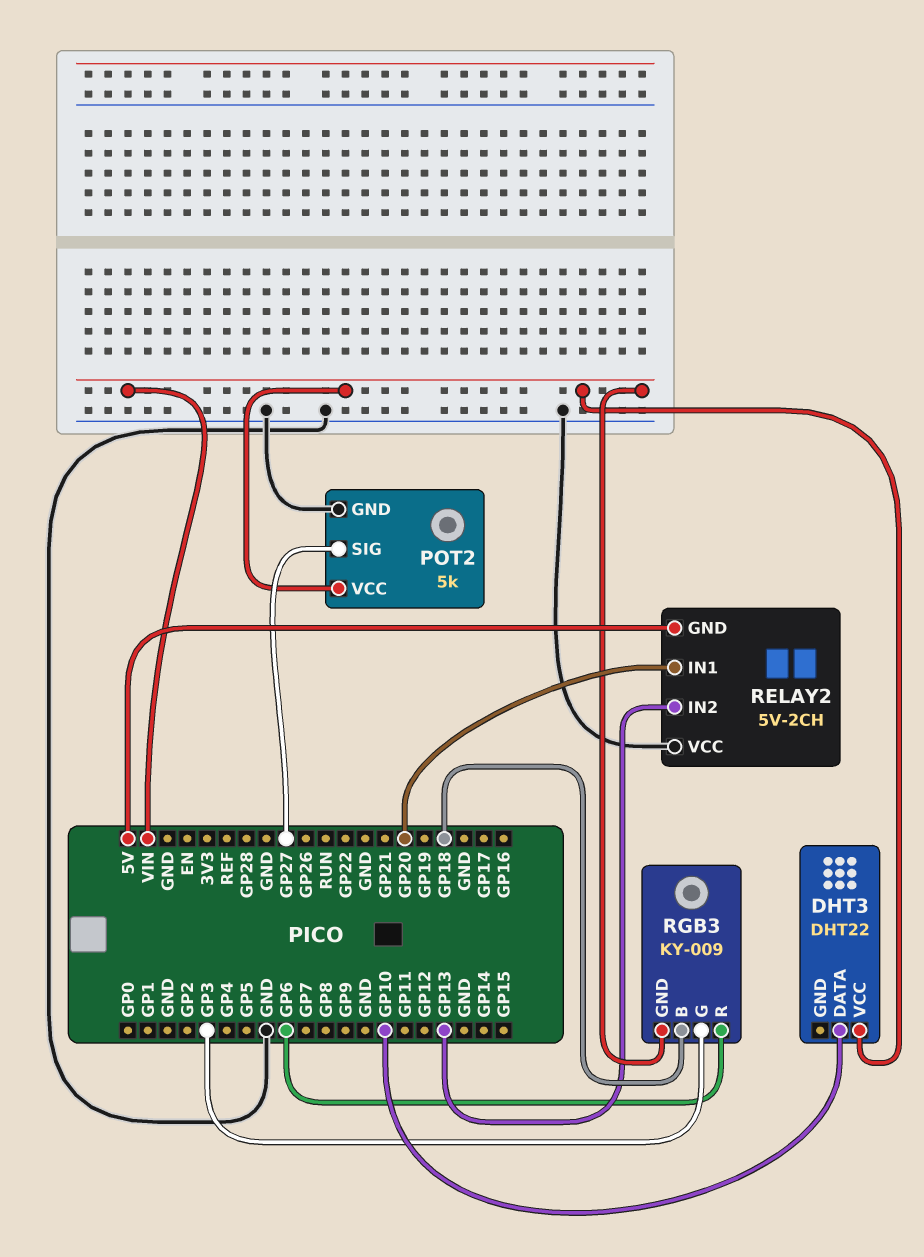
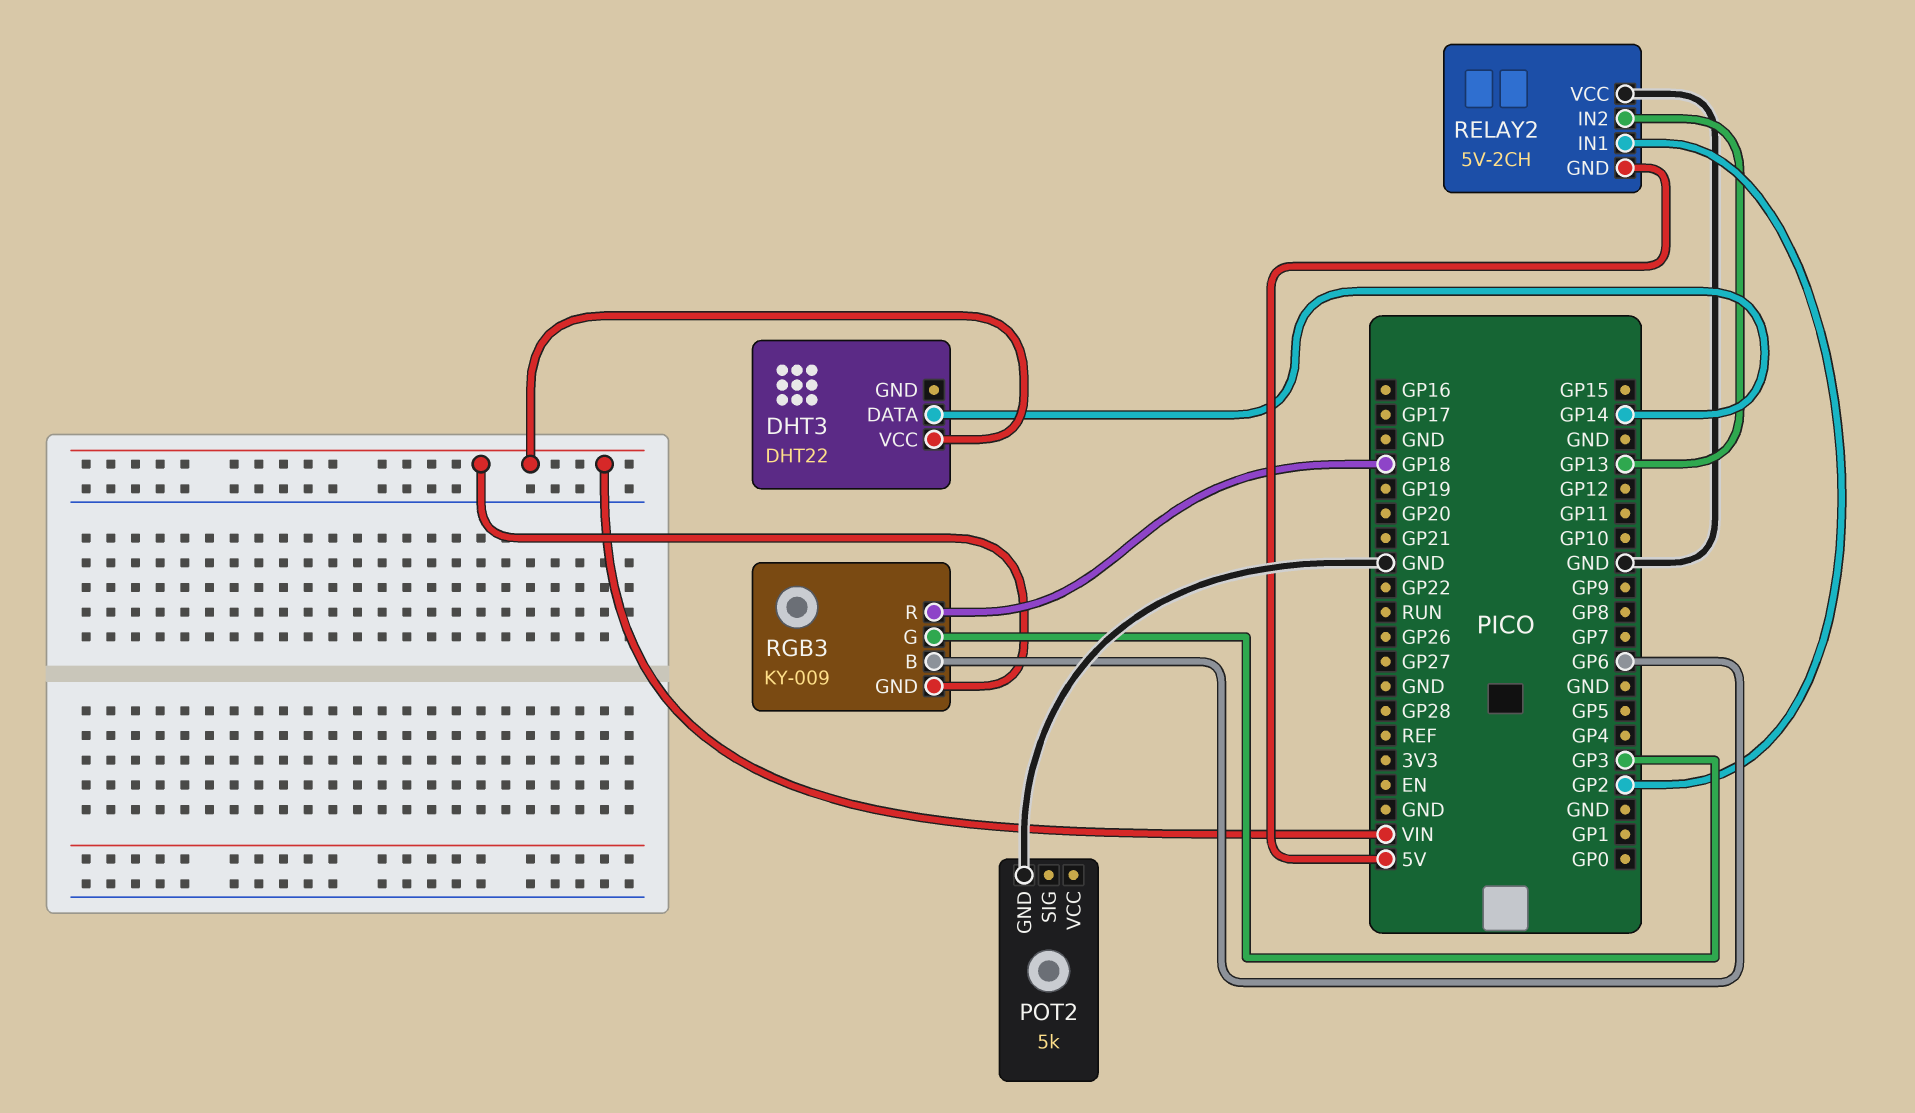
DHT3 pin DATA: GP10 -> GP14
POT2 pin SIG: GP27 -> none
POT2 pin VCC: VIN -> none
RELAY2 pin IN1: GP20 -> GP2
RGB3 pin B: GP18 -> GP6
RGB3 pin R: GP6 -> GP18

